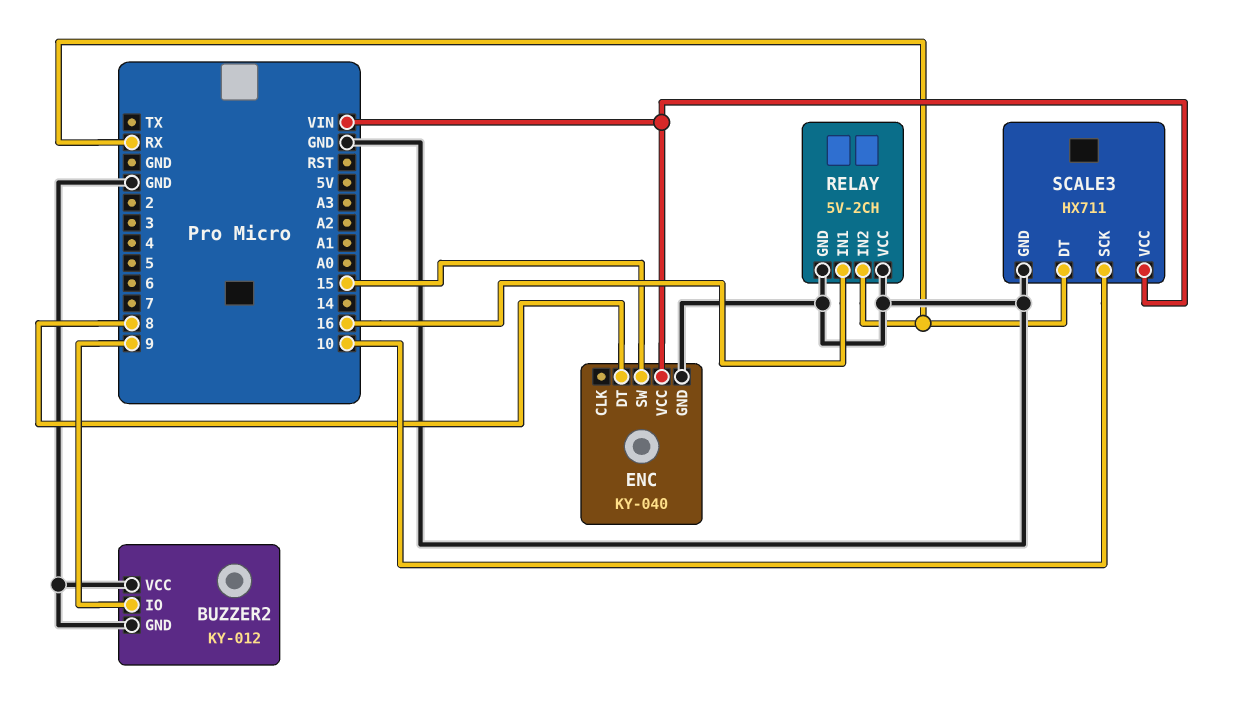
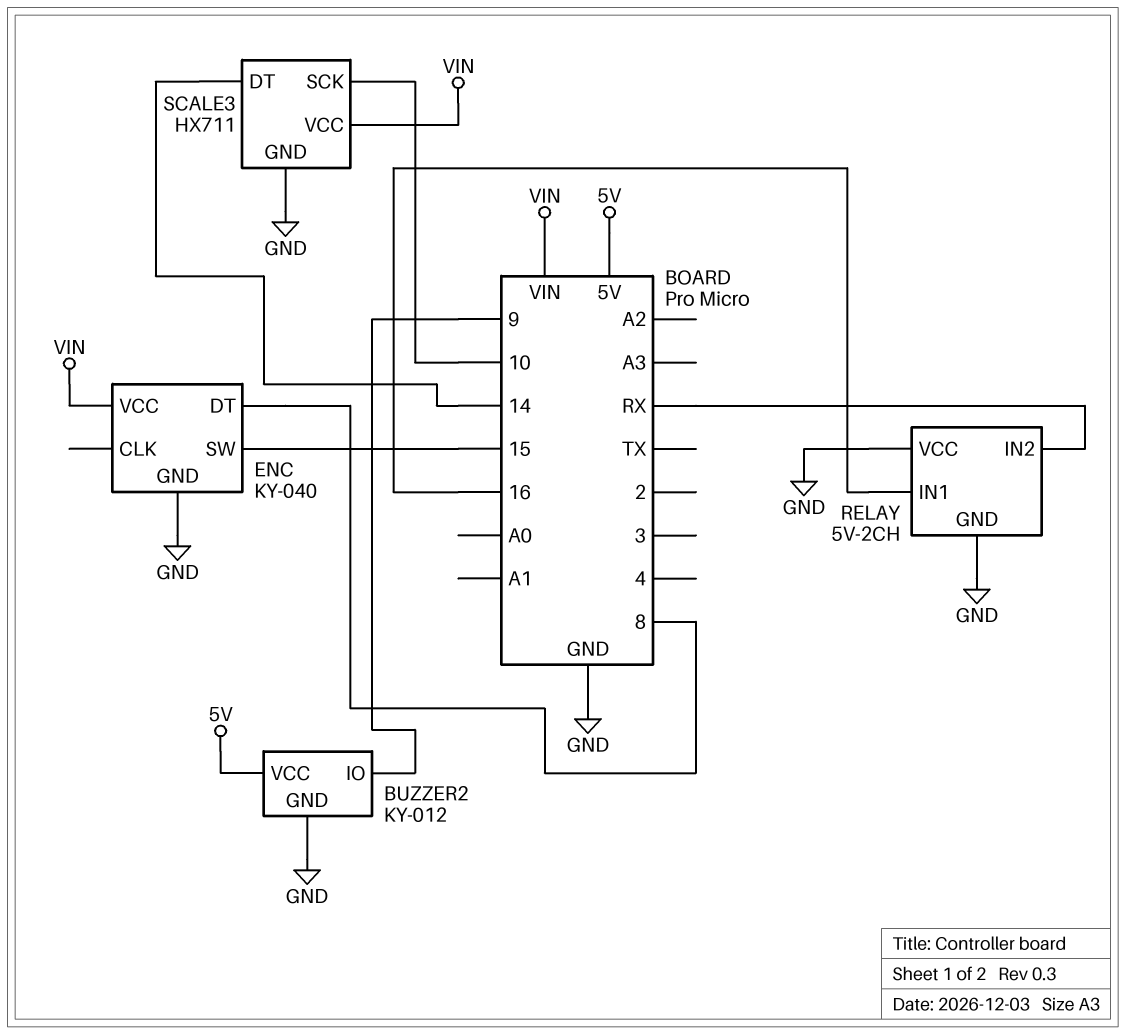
BUZZER2 pin VCC: GND -> 5V
SCALE3 pin DT: RX -> 14

